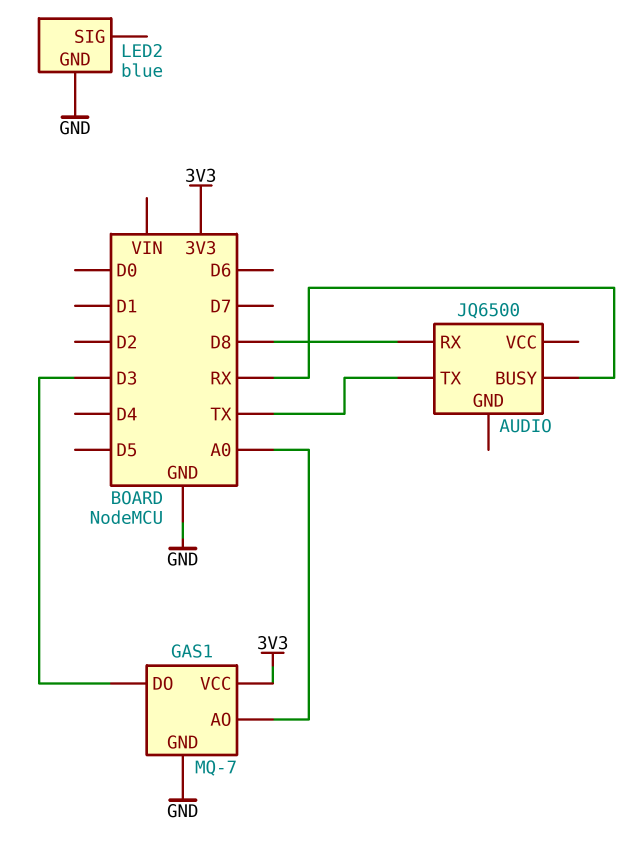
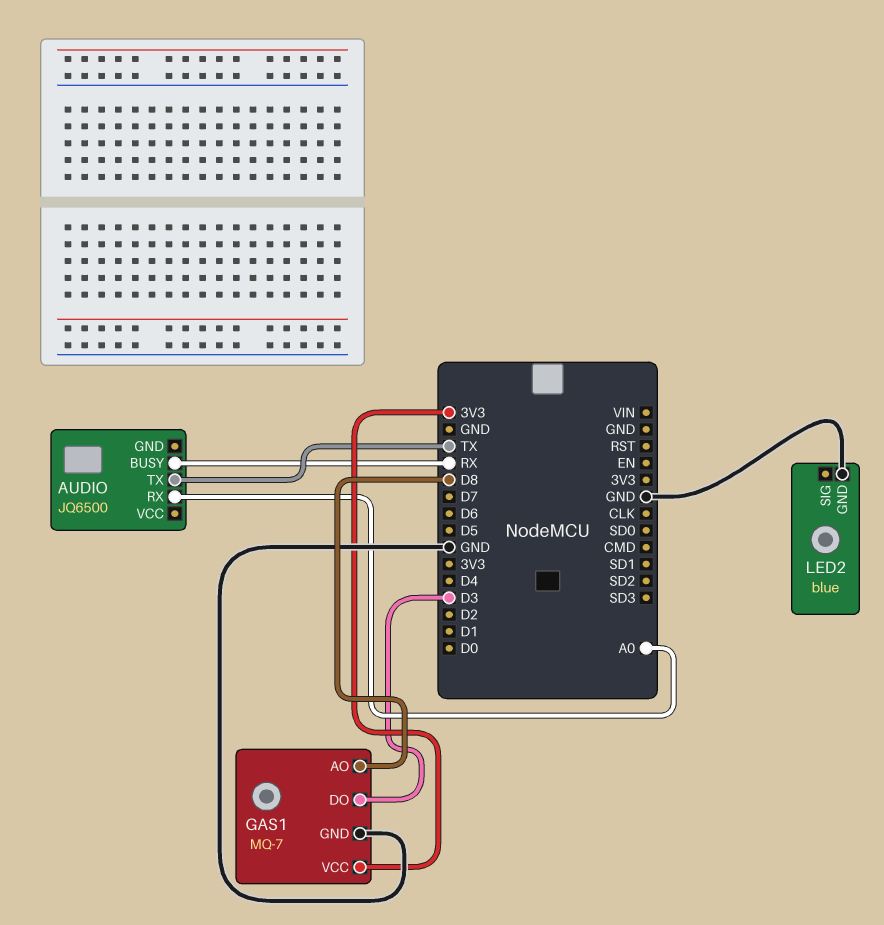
AUDIO pin RX: D8 -> A0
GAS1 pin AO: A0 -> D8

